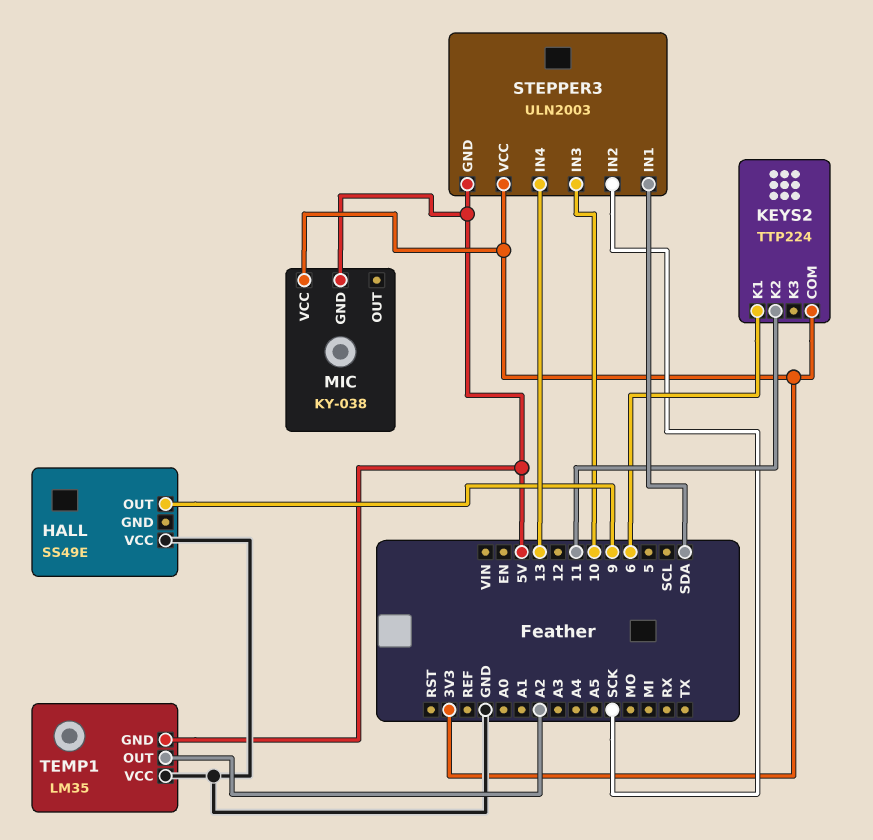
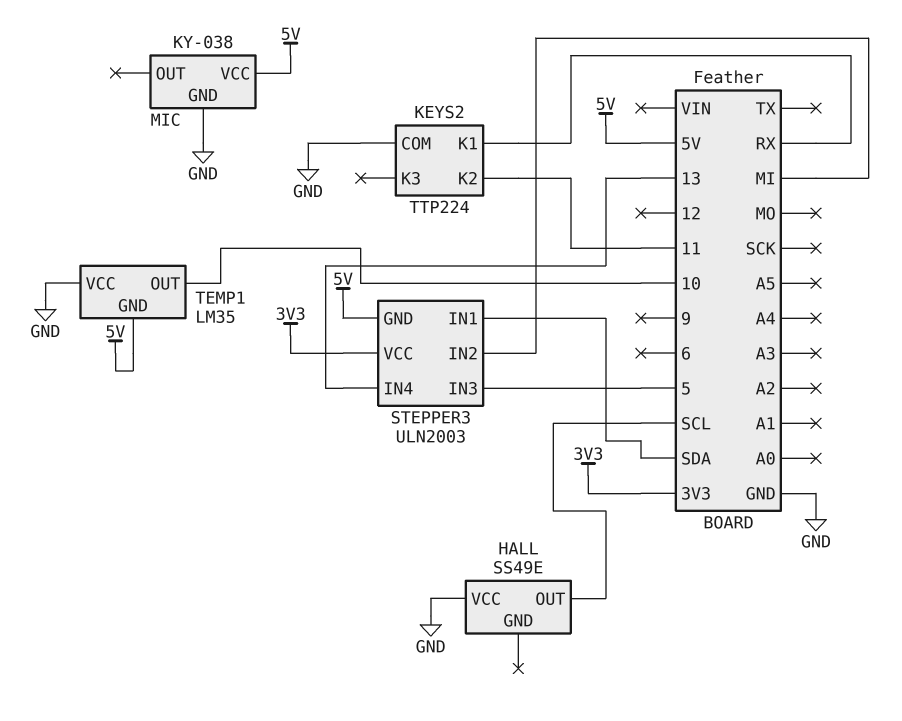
HALL pin OUT: 9 -> SCL
KEYS2 pin COM: 3V3 -> GND
KEYS2 pin K1: 6 -> RX
MIC pin GND: 5V -> GND
MIC pin VCC: 3V3 -> 5V
STEPPER3 pin IN2: SCK -> MI
STEPPER3 pin IN3: 10 -> 5
TEMP1 pin OUT: A2 -> 10

